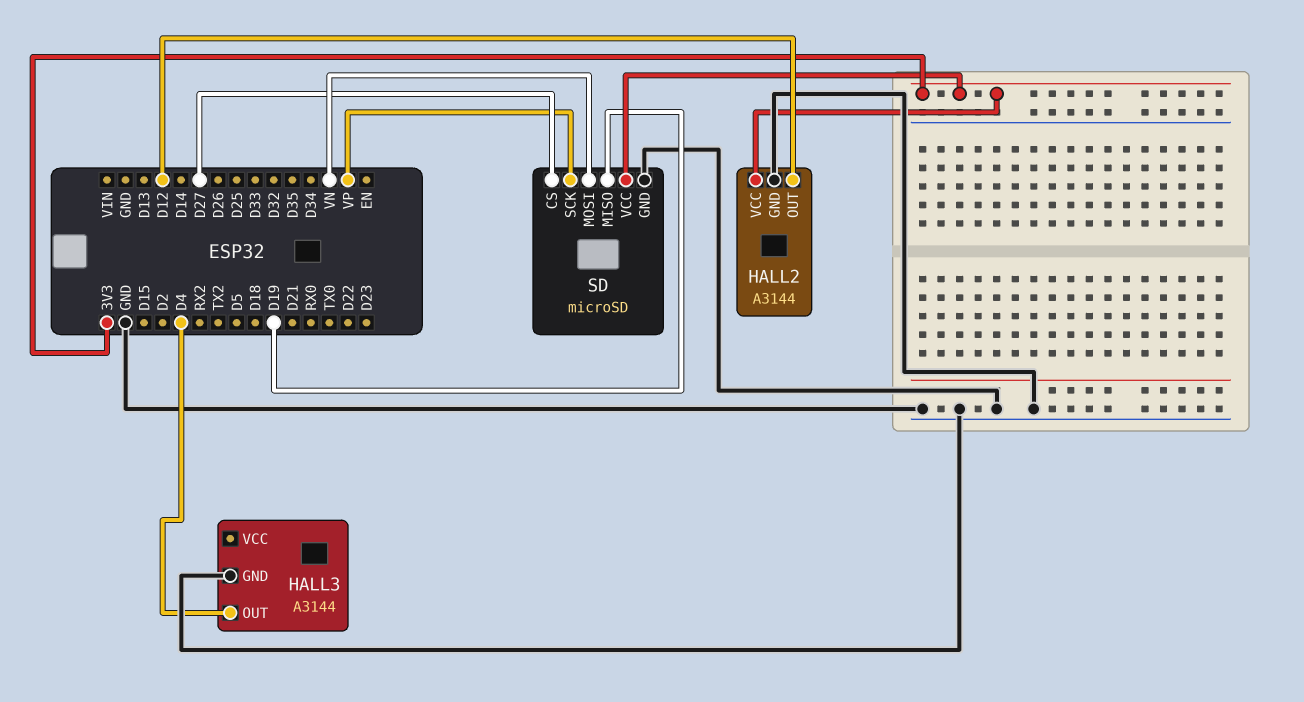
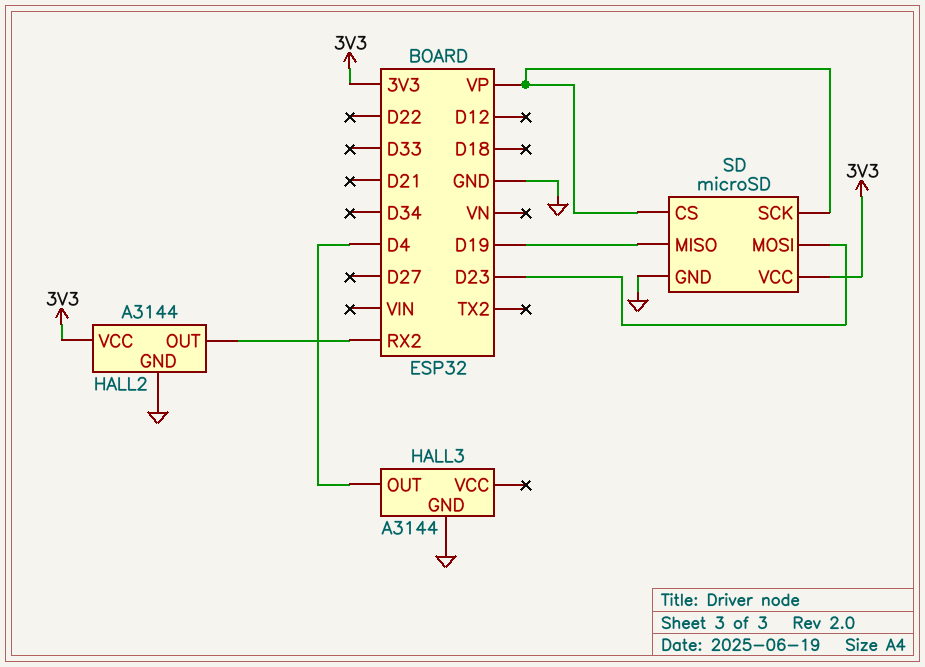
HALL2 pin OUT: D12 -> RX2
SD pin CS: D27 -> VP
SD pin MOSI: VN -> D23

